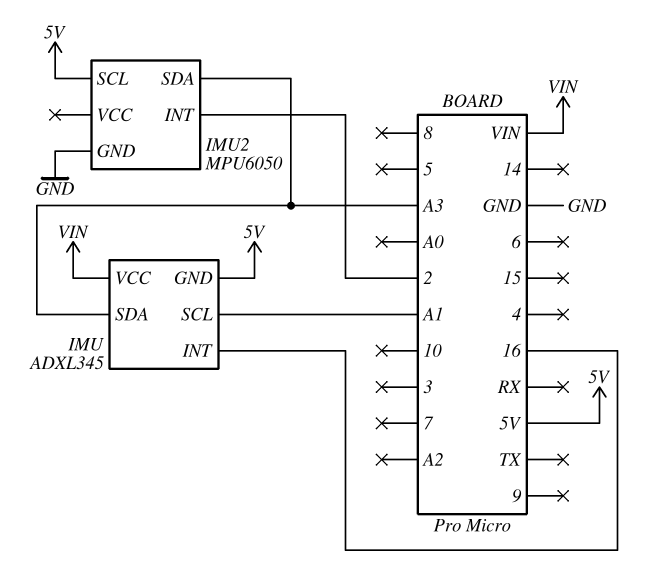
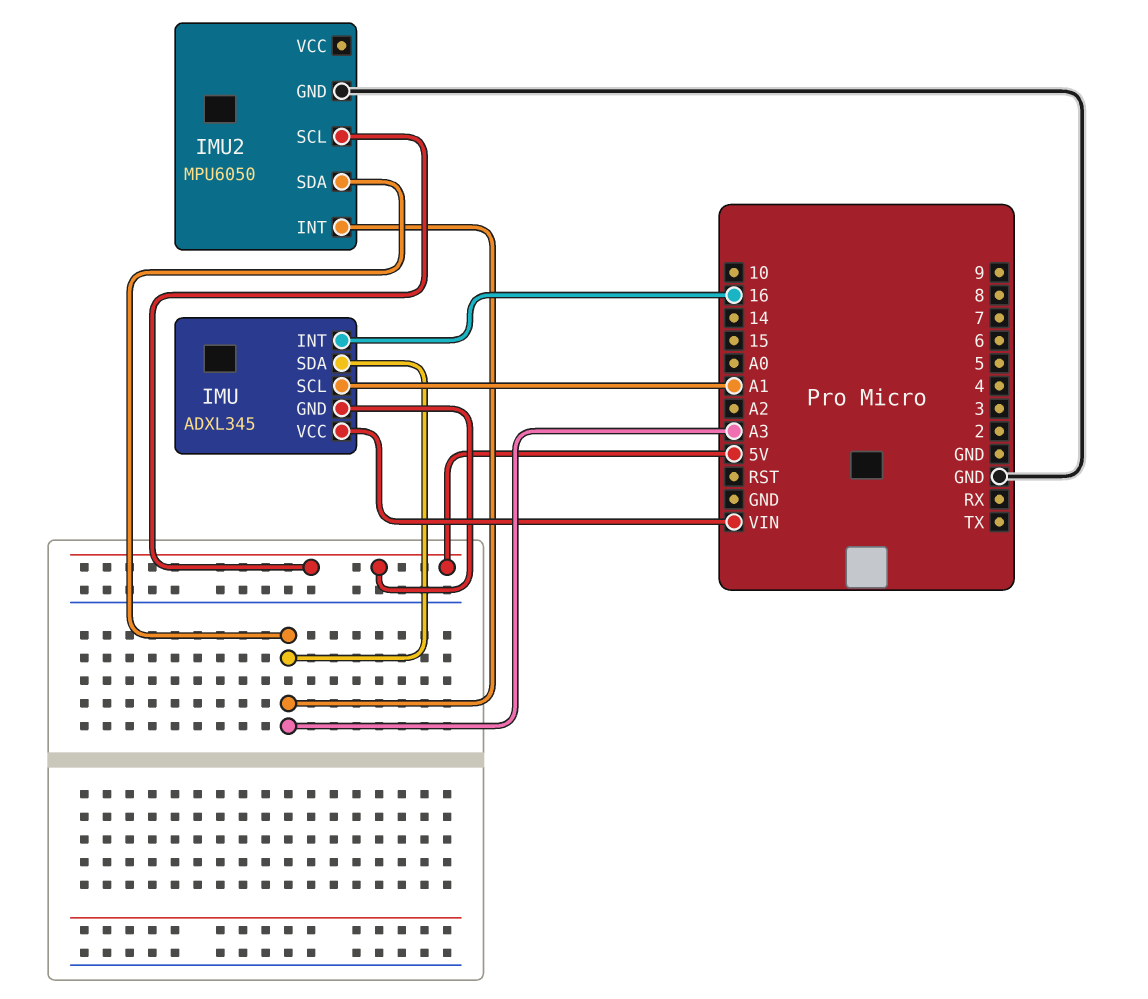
IMU2 pin INT: 2 -> A3

